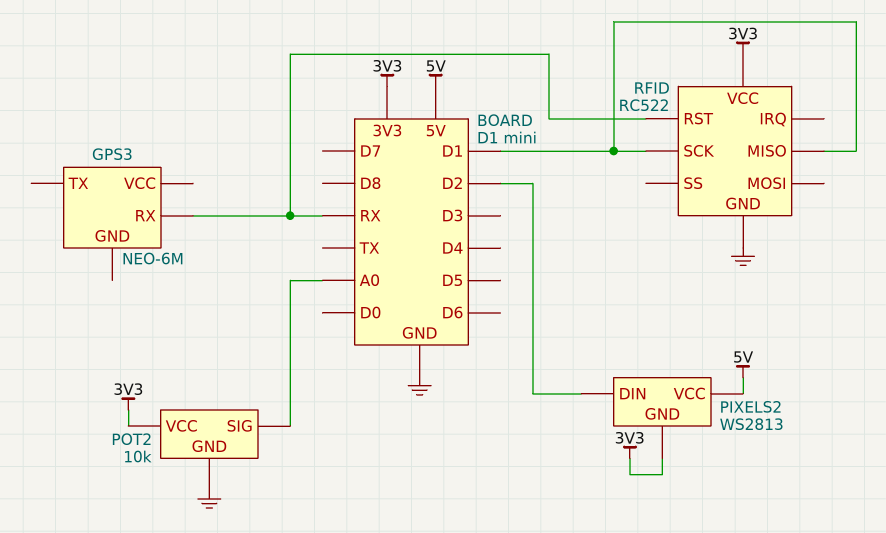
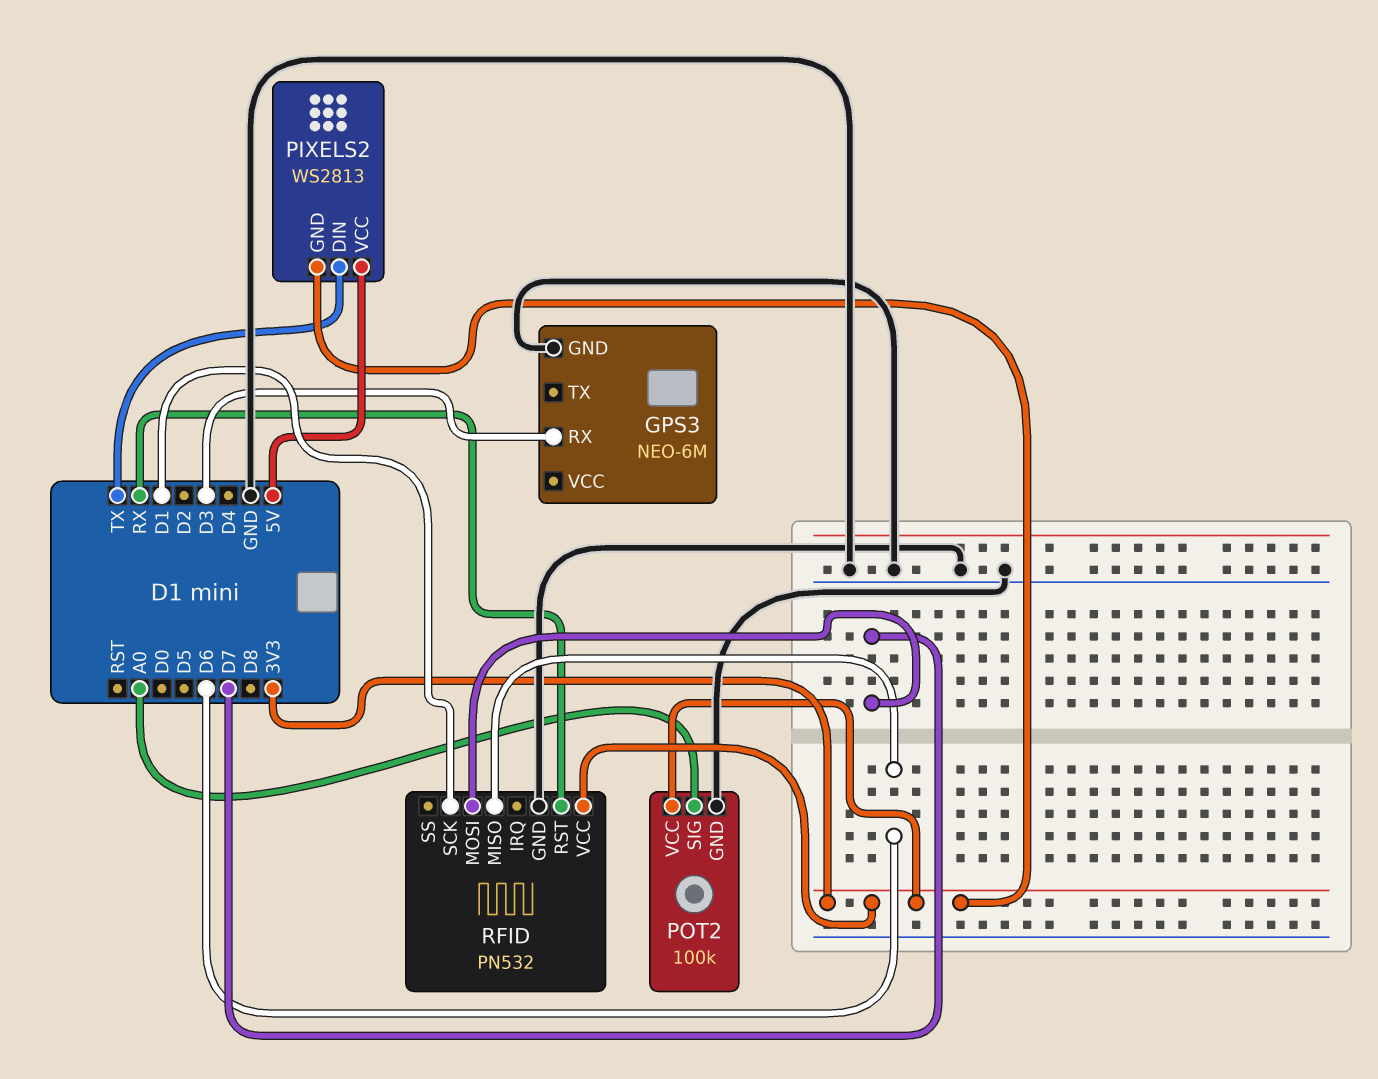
GPS3 pin GND: none -> GND
GPS3 pin RX: RX -> D3
PIXELS2 pin DIN: D2 -> TX
POT2: 10k -> 100k
RFID: RC522 -> PN532
RFID pin MISO: D1 -> D6
RFID pin MOSI: none -> D7

